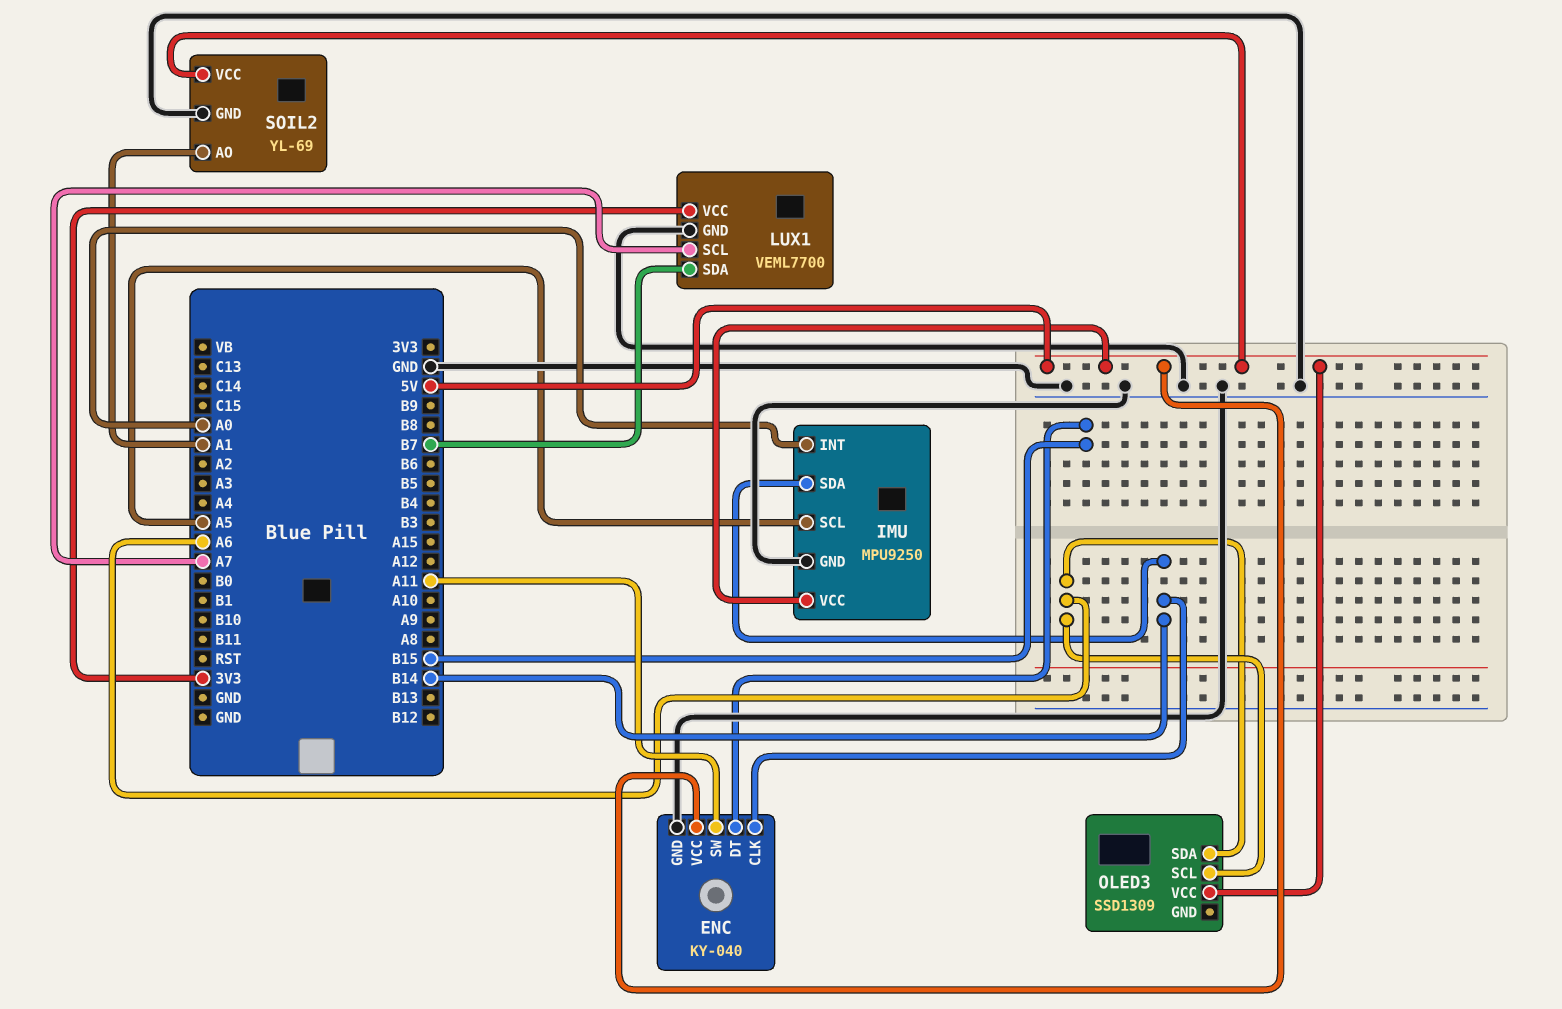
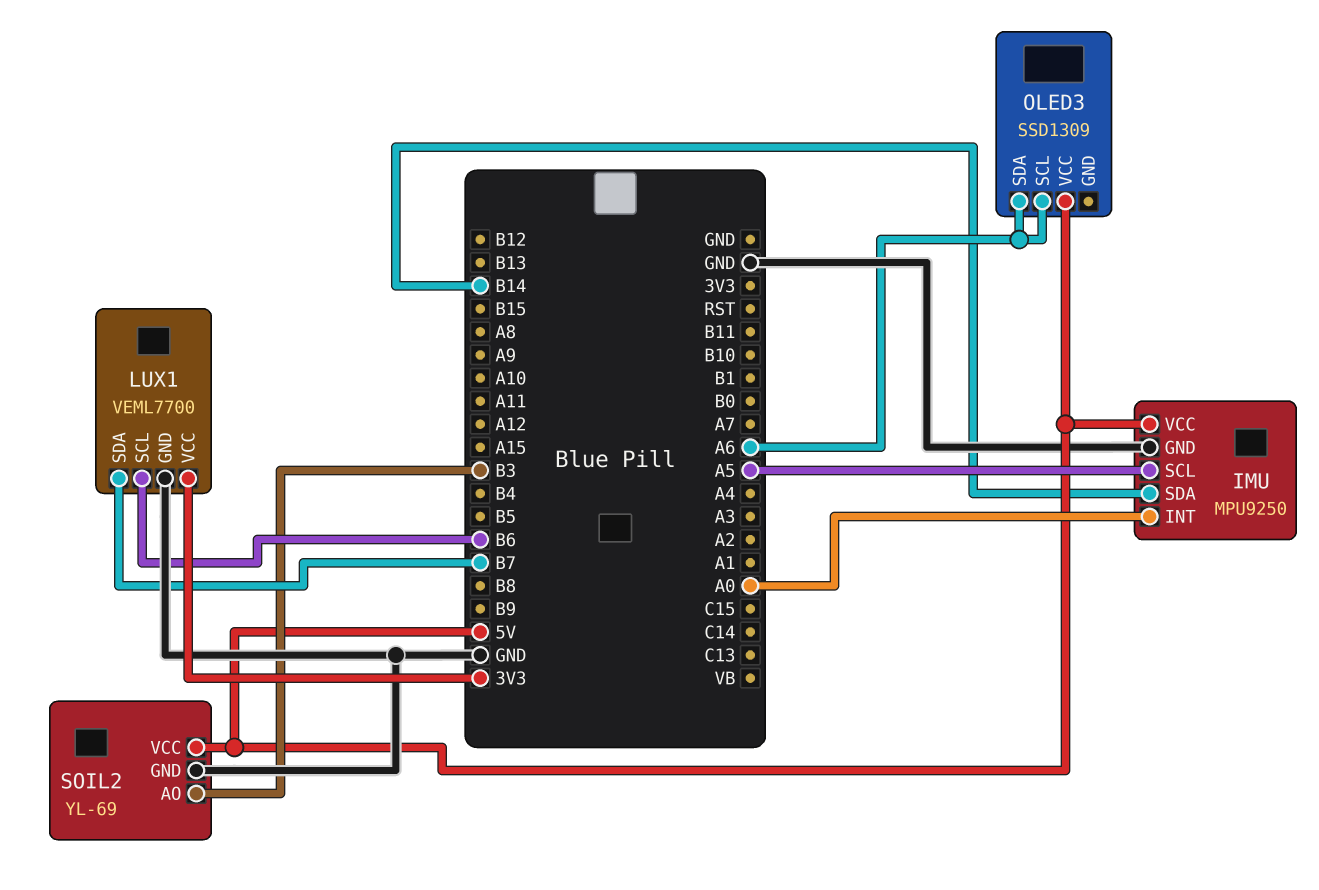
ENC: KY-040 -> none
ENC pin CLK: B14 -> none
ENC pin DT: B15 -> none
ENC pin GND: GND -> none
ENC pin SW: A11 -> none
ENC pin VCC: 5V -> none
LUX1 pin SCL: A7 -> B6
SOIL2 pin AO: A1 -> B3

